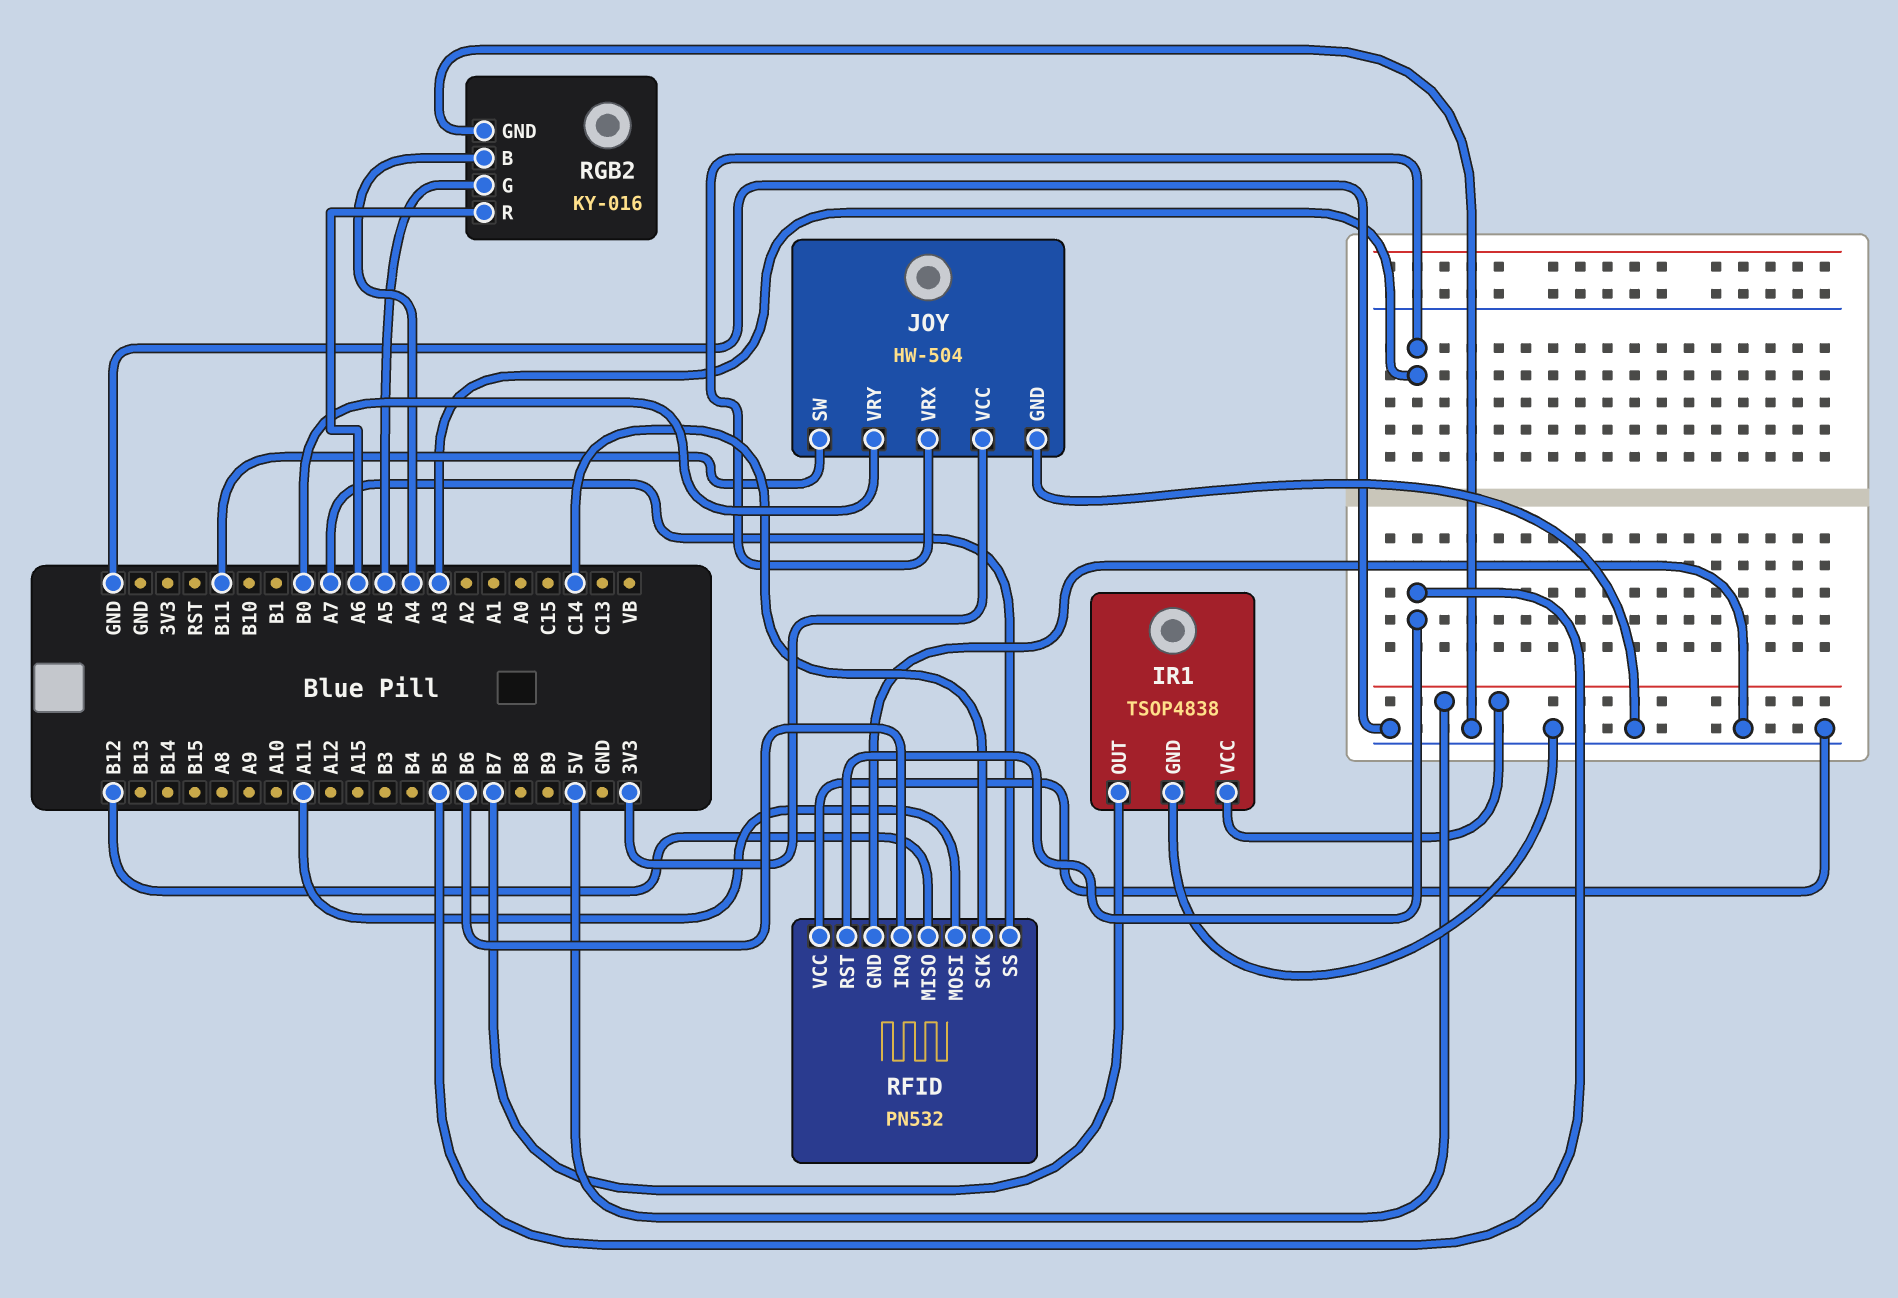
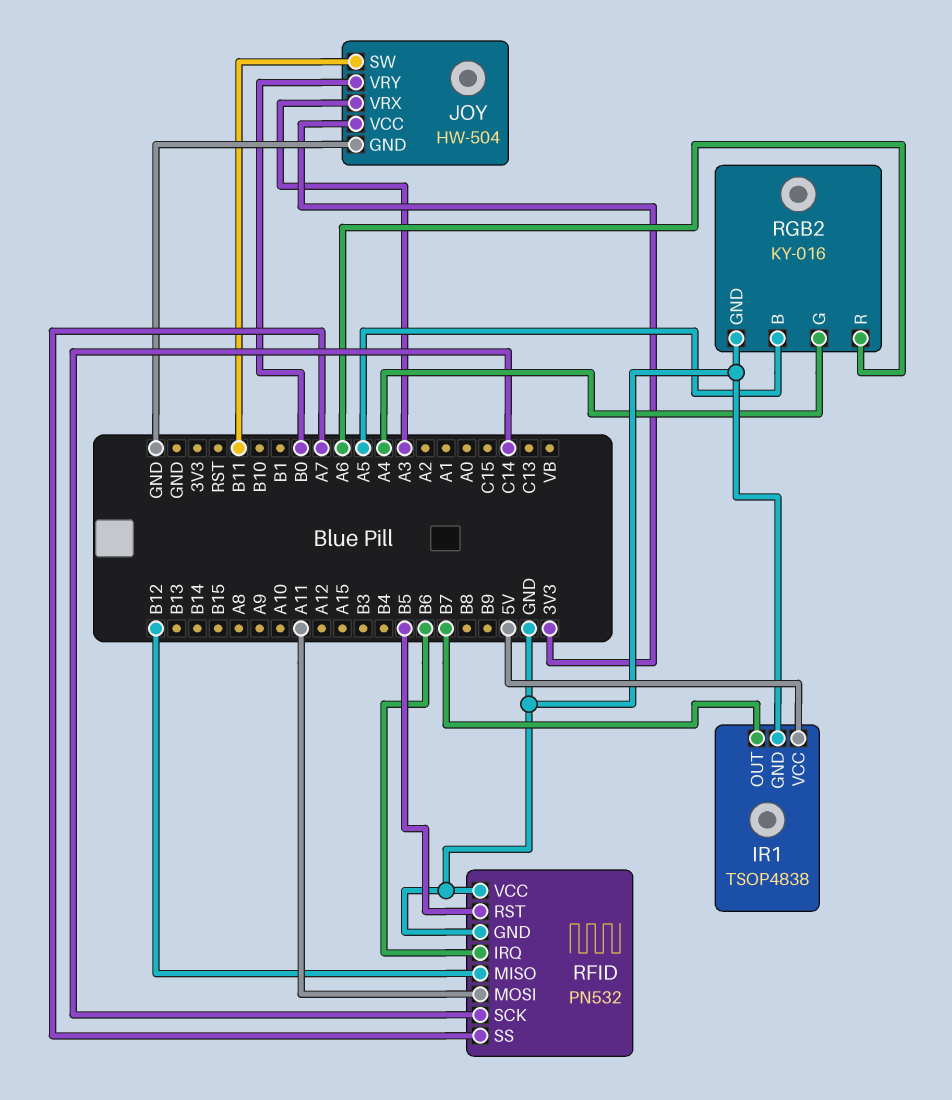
RGB2 pin B: A4 -> A5
RGB2 pin G: A5 -> A4

